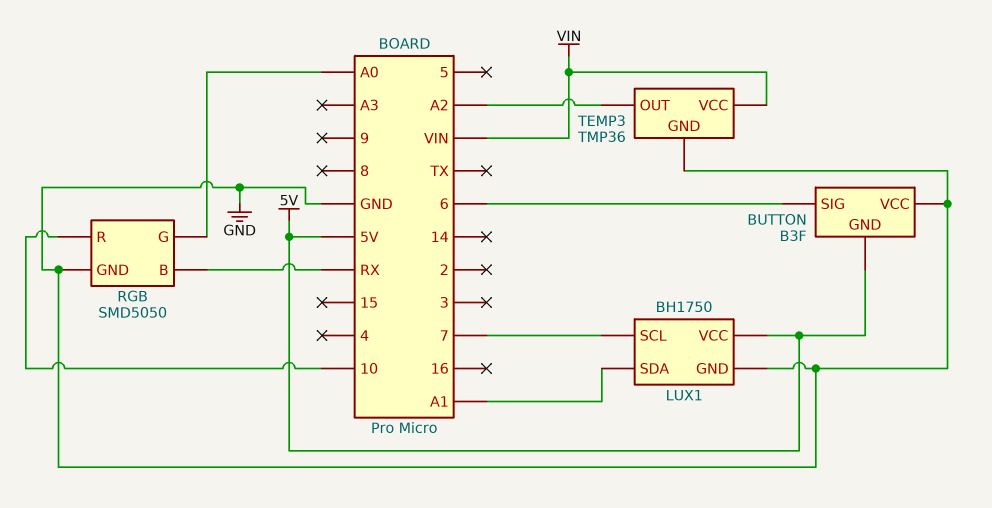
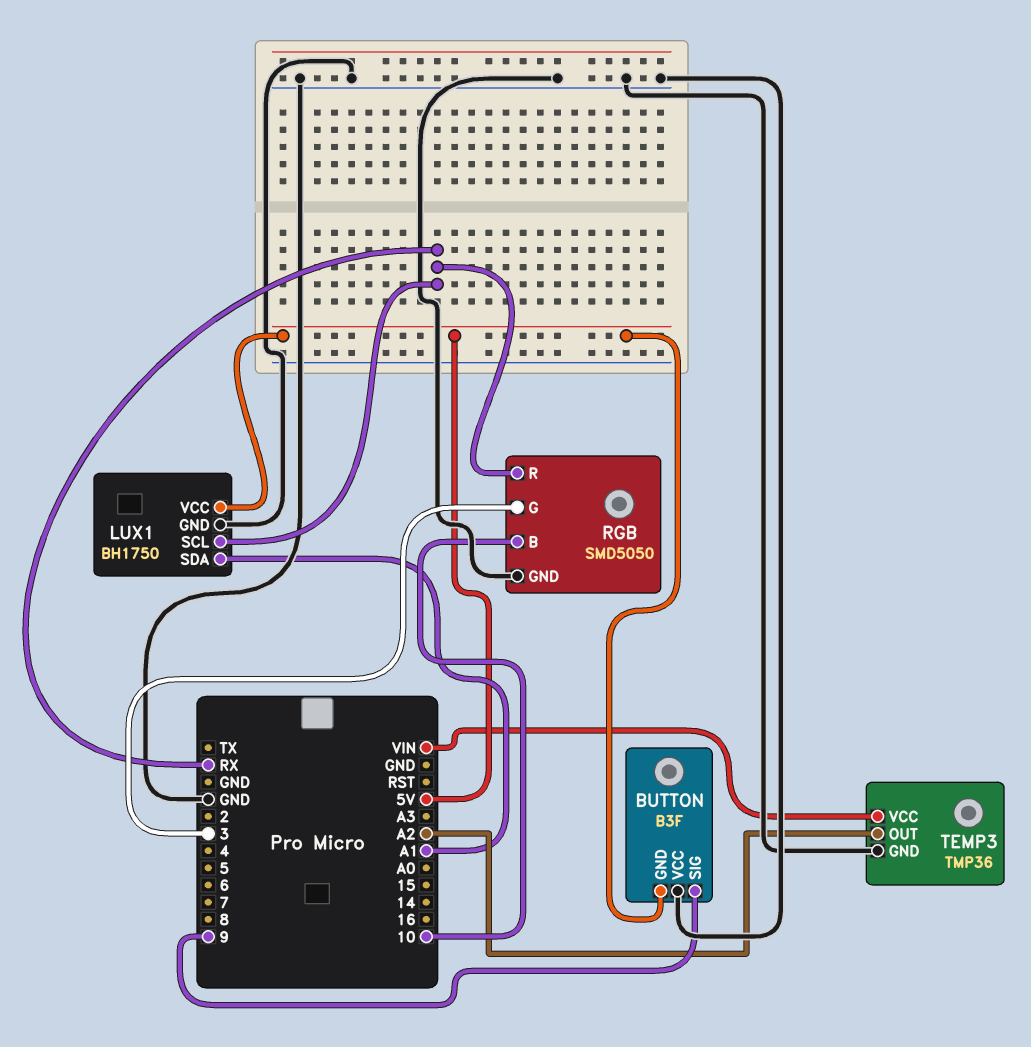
BUTTON pin SIG: 6 -> 9
LUX1 pin SCL: 7 -> RX
RGB pin B: RX -> 10
RGB pin G: A0 -> 3
RGB pin R: 10 -> RX

